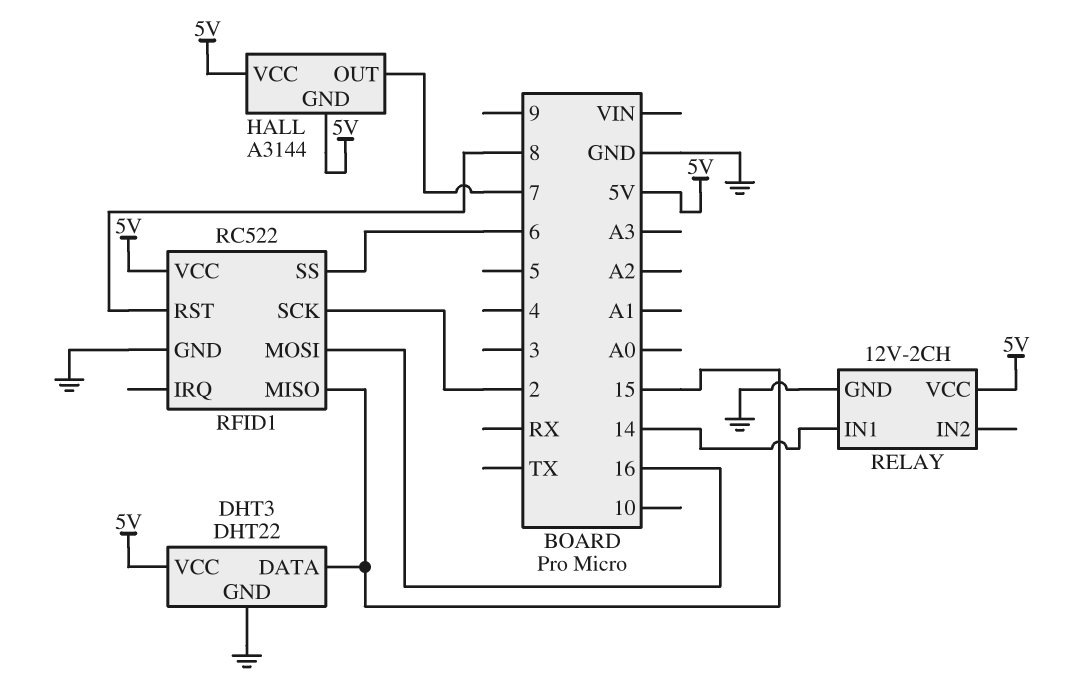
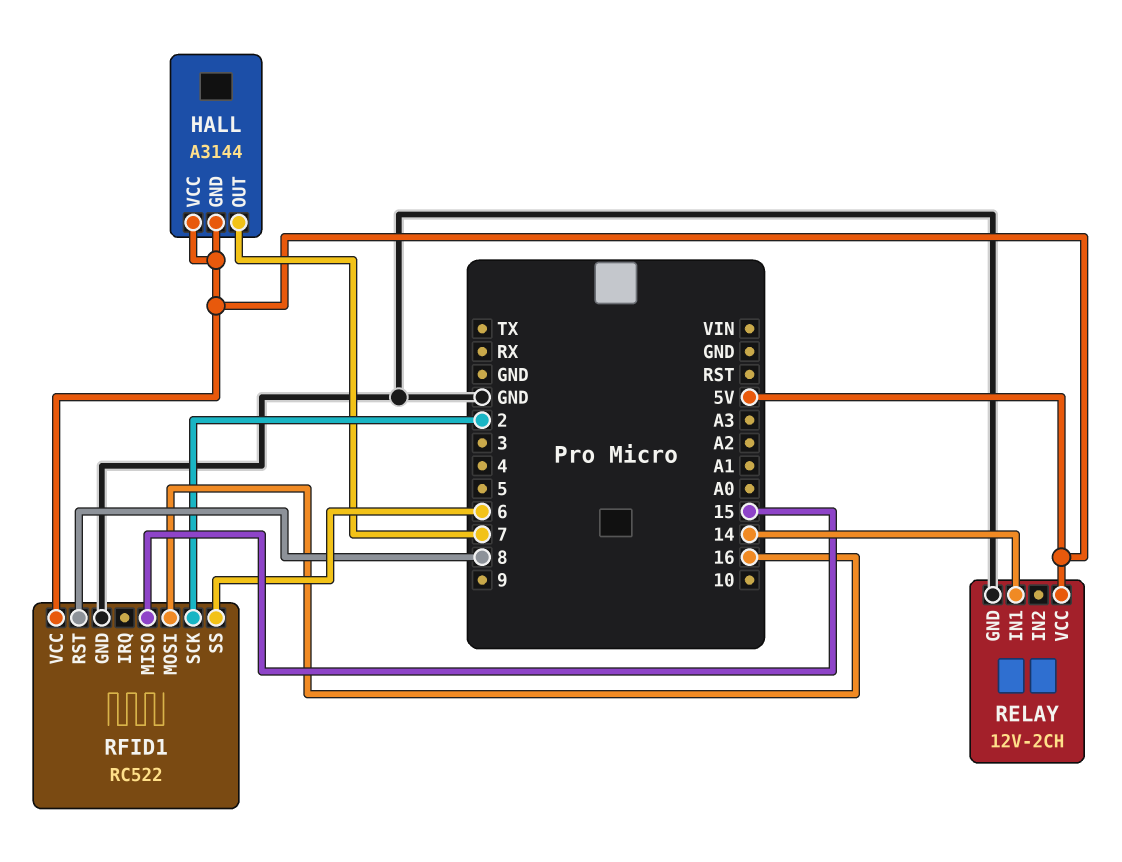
DHT3: DHT22 -> none
DHT3 pin DATA: 15 -> none
DHT3 pin GND: GND -> none
DHT3 pin VCC: 5V -> none

